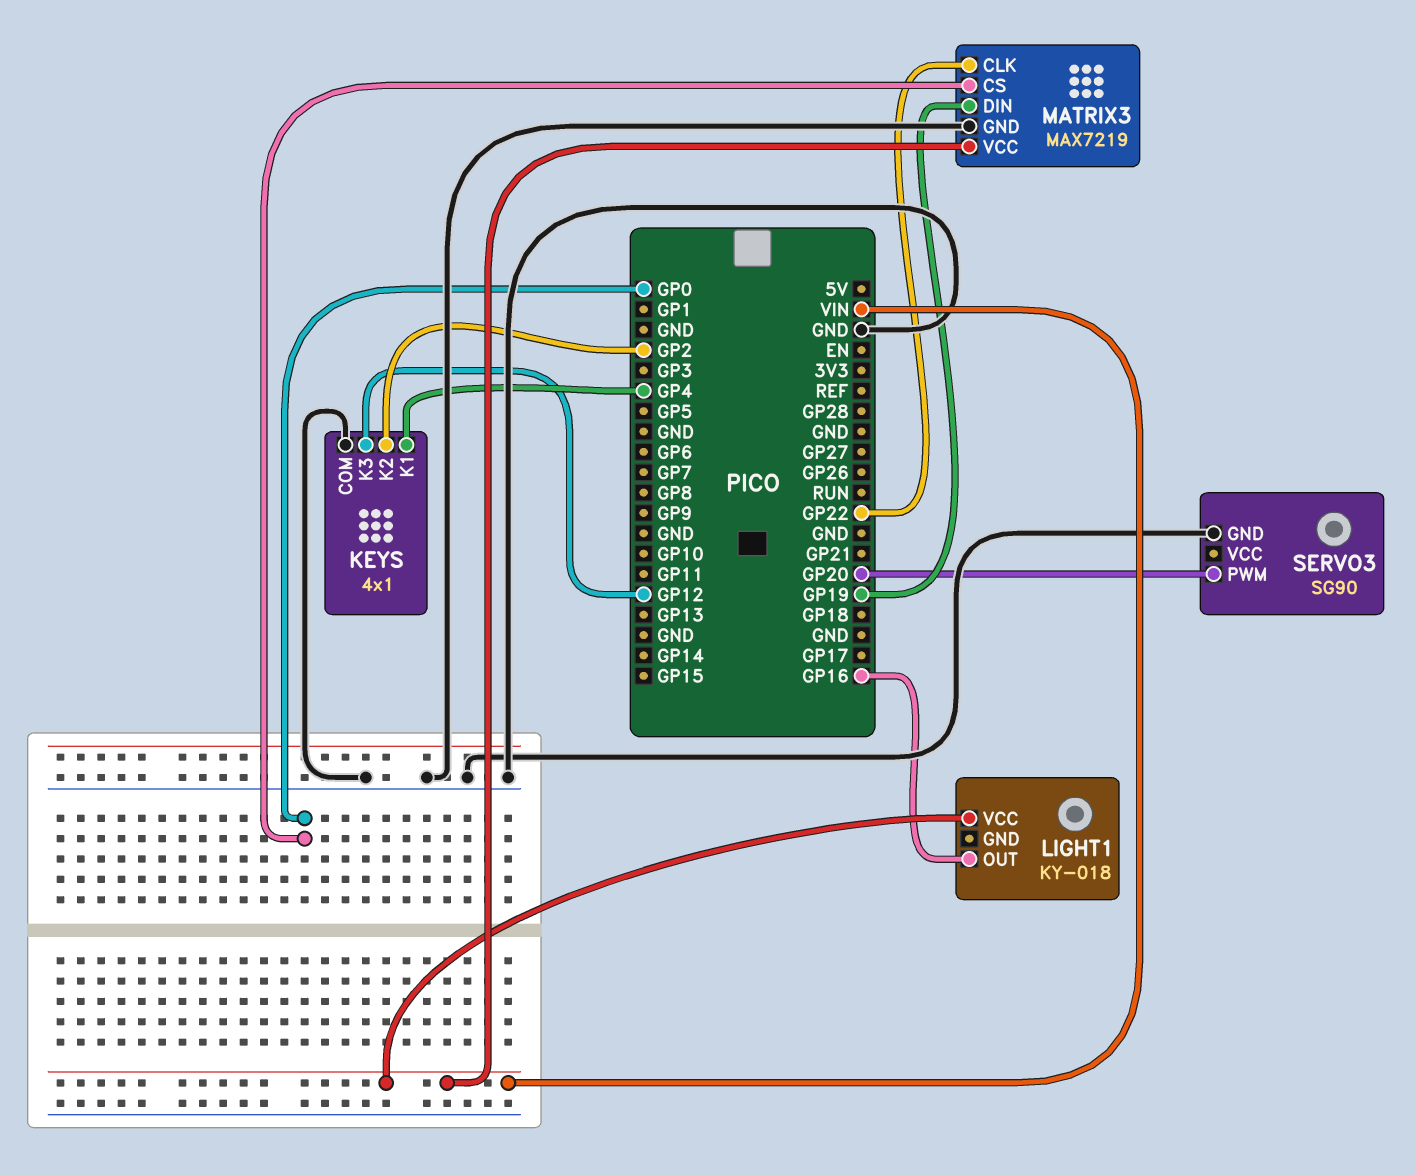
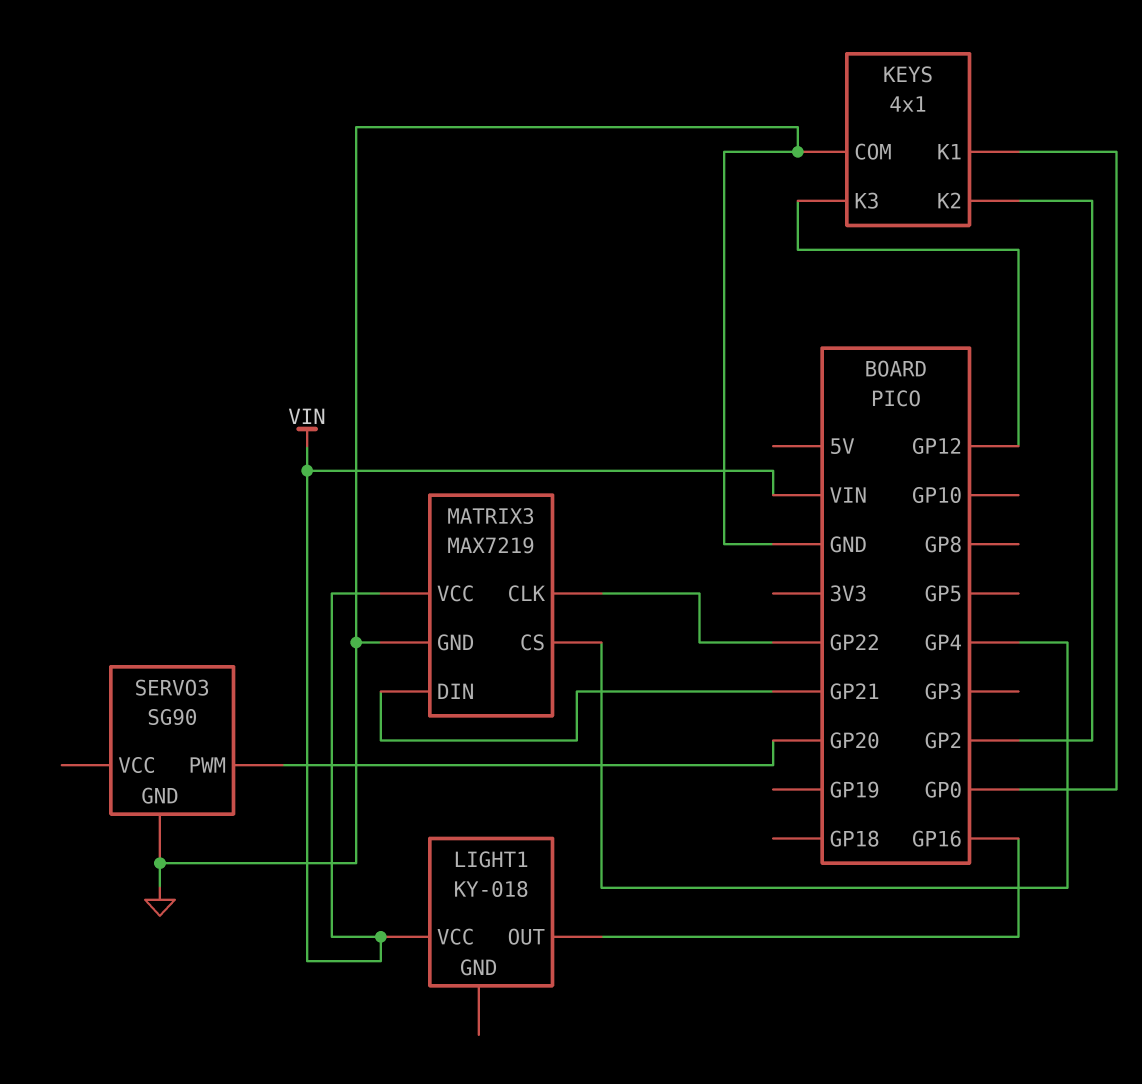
KEYS pin K1: GP4 -> GP0
MATRIX3 pin CS: GP0 -> GP4
MATRIX3 pin DIN: GP19 -> GP21

